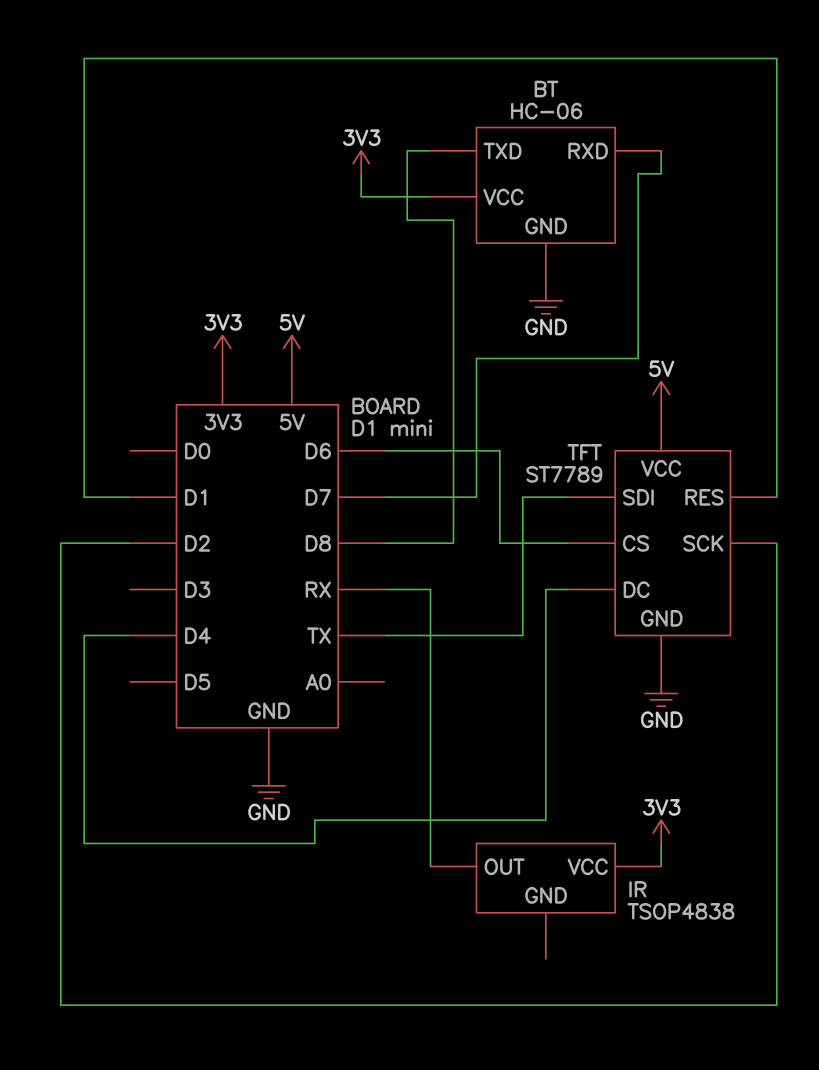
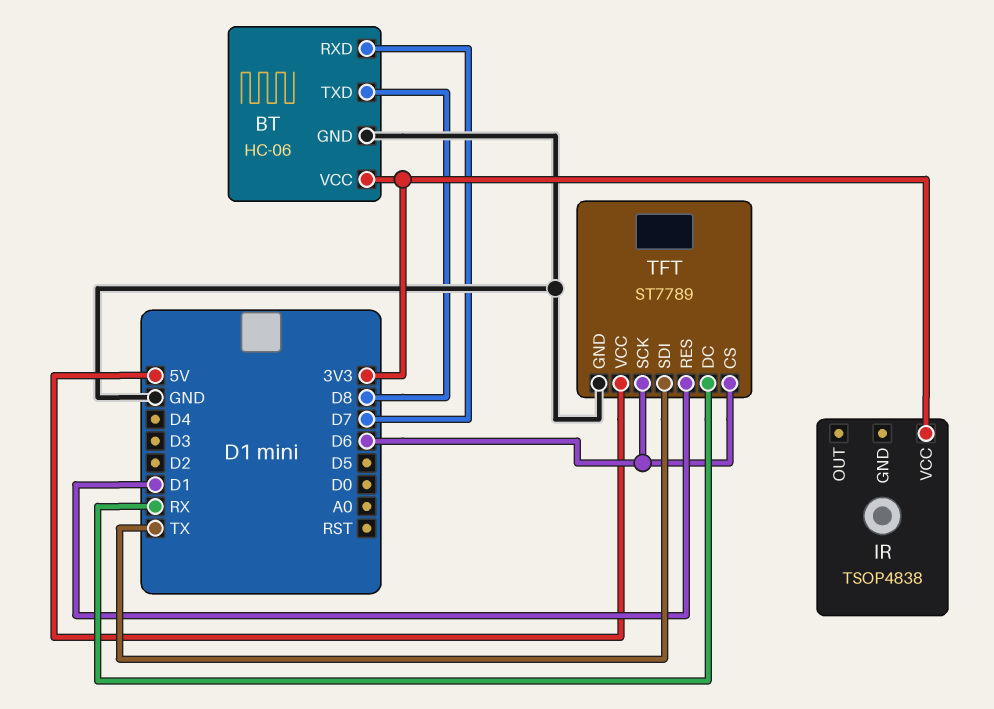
IR pin OUT: RX -> none
TFT pin DC: D4 -> RX
TFT pin SCK: D2 -> D6

